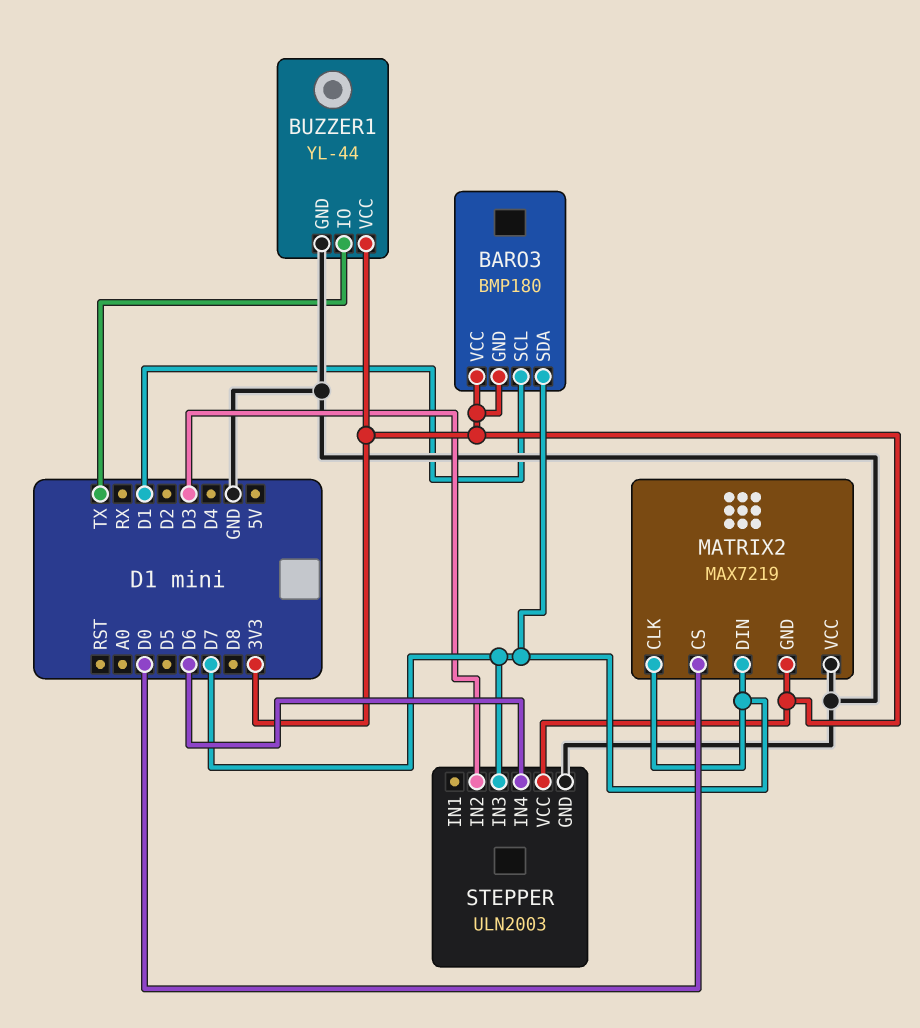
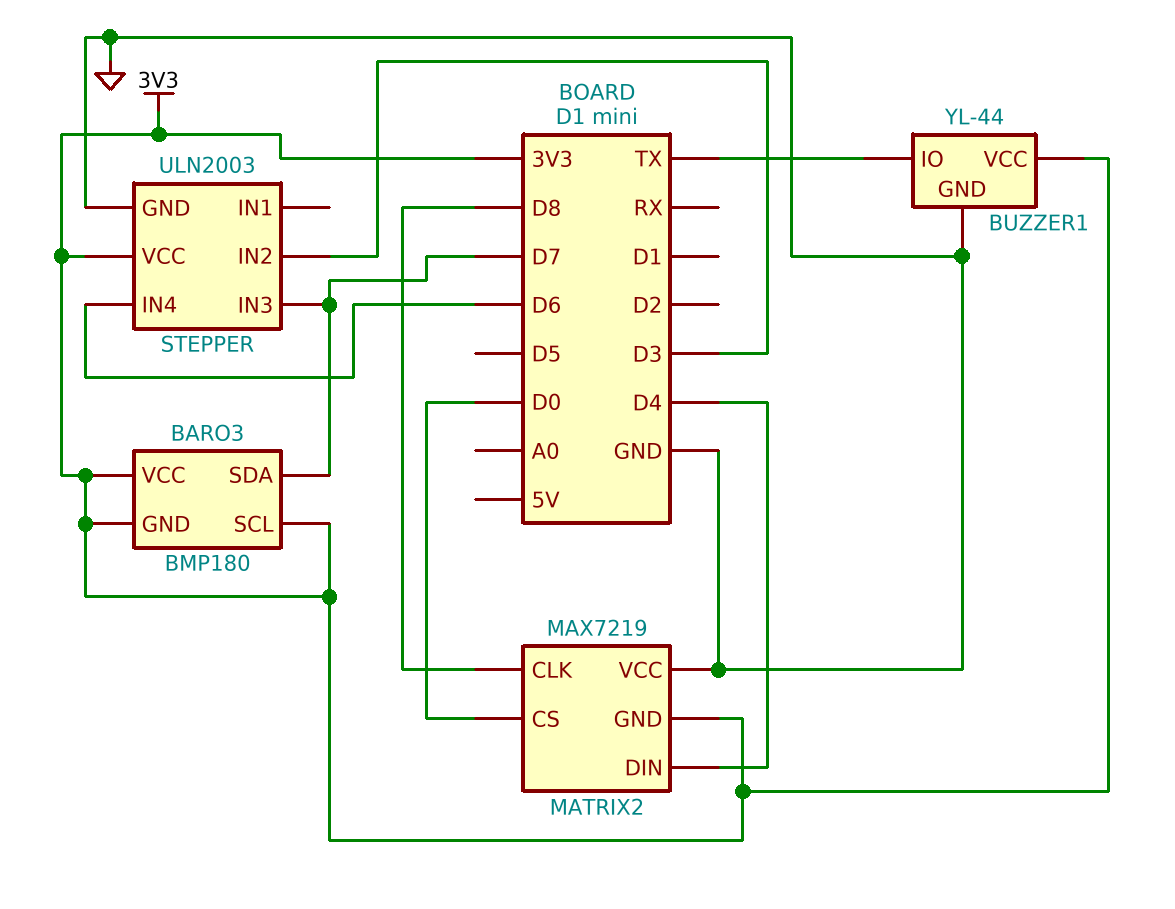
BARO3 pin SCL: D1 -> 3V3
MATRIX2 pin CLK: D7 -> D8
MATRIX2 pin DIN: D7 -> D4

